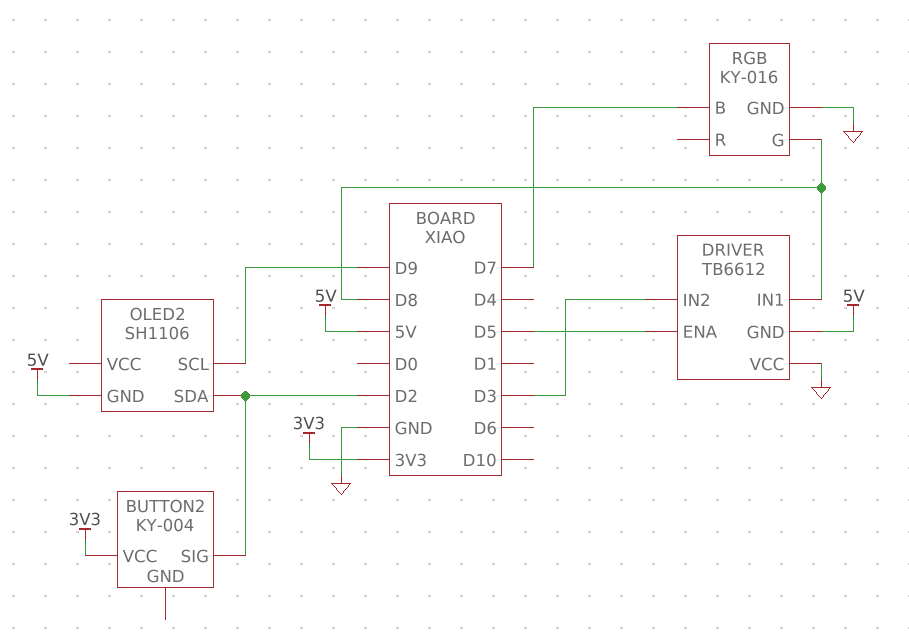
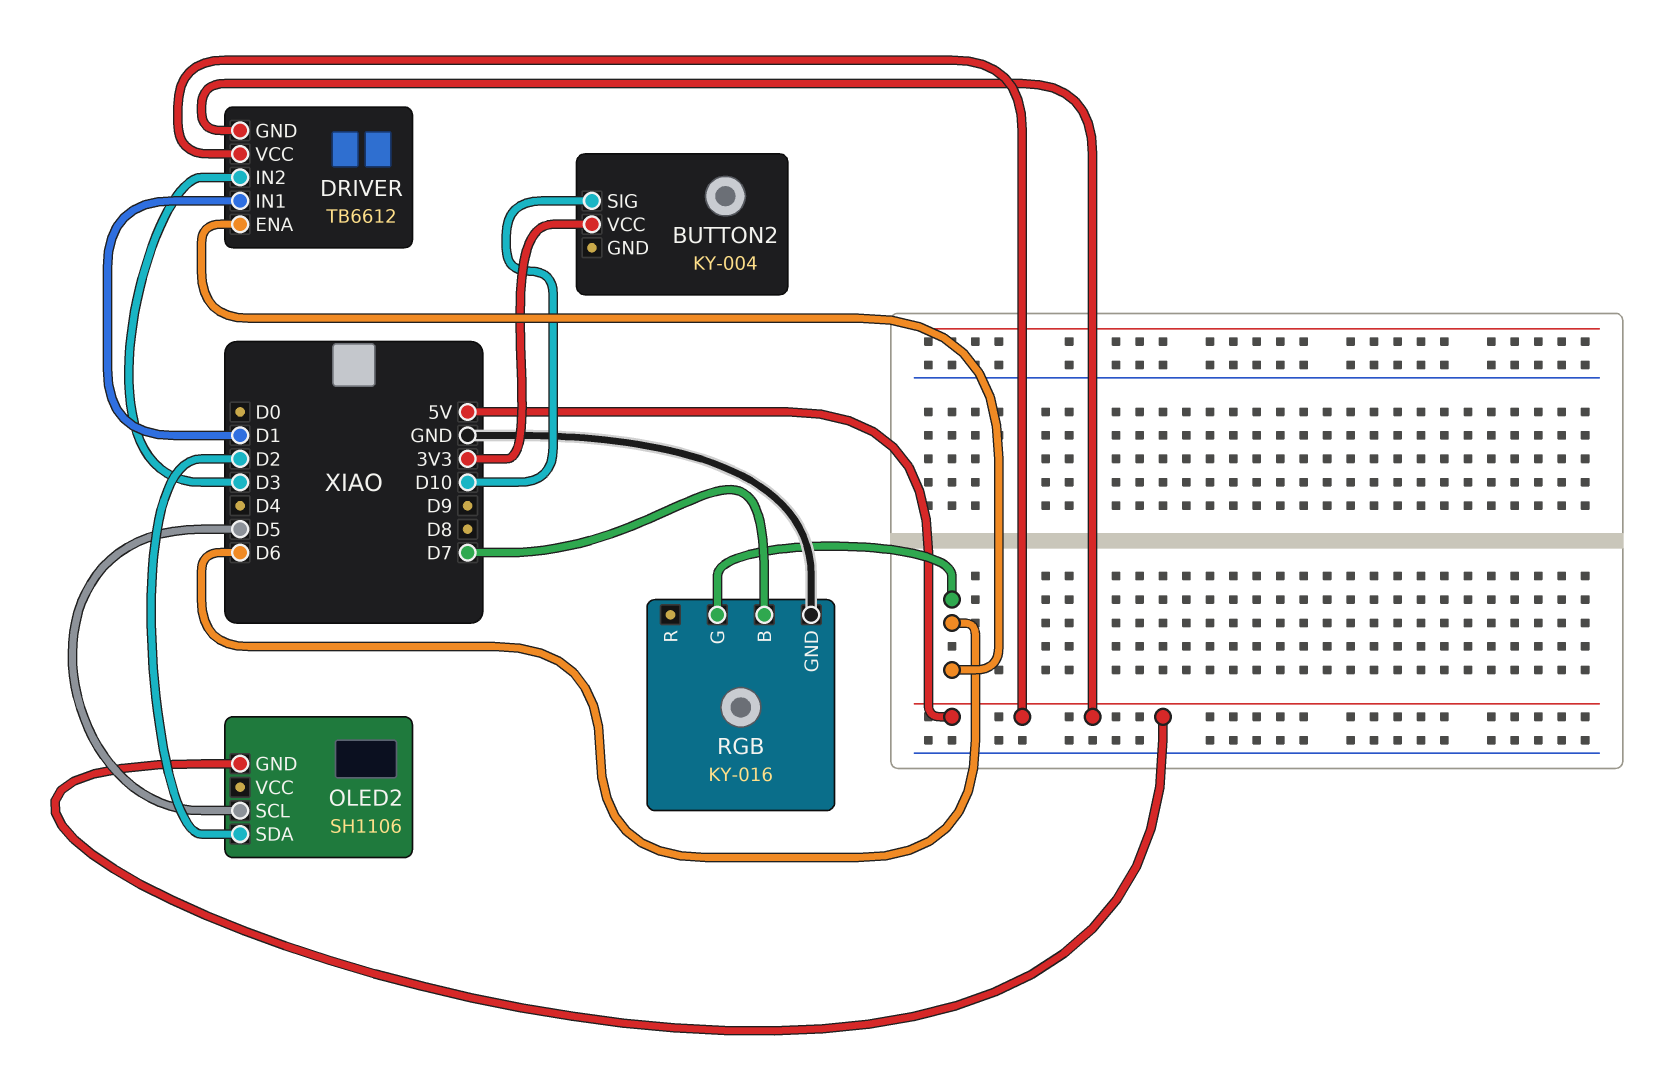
BUTTON2 pin SIG: D2 -> D10
DRIVER pin ENA: D5 -> D6
DRIVER pin IN1: D8 -> D1
DRIVER pin VCC: GND -> 5V
OLED2 pin SCL: D9 -> D5
RGB pin G: D8 -> D6

